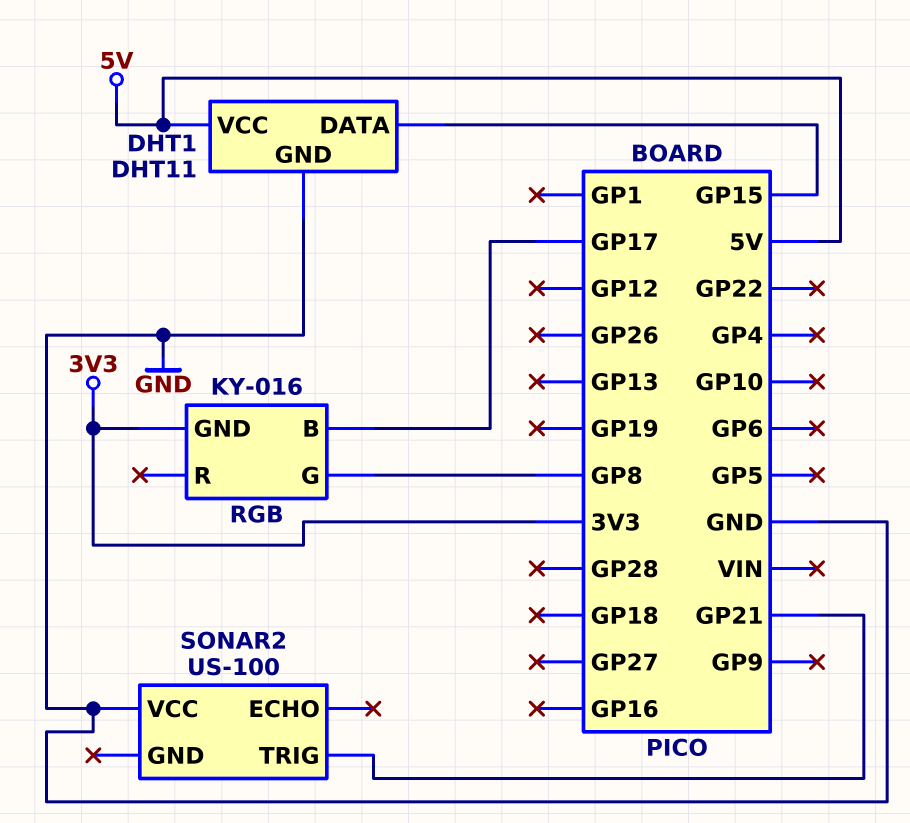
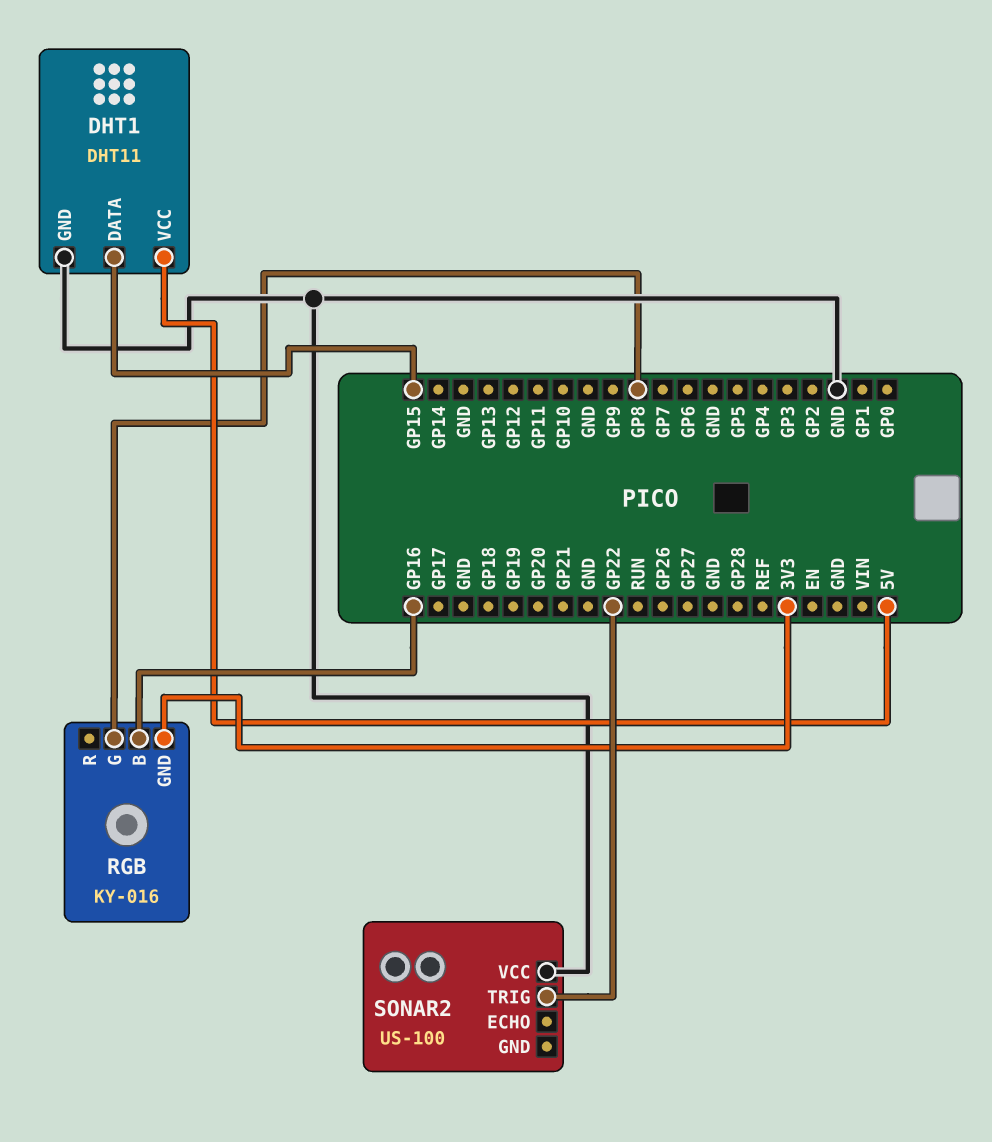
RGB pin B: GP17 -> GP16
SONAR2 pin TRIG: GP21 -> GP22

